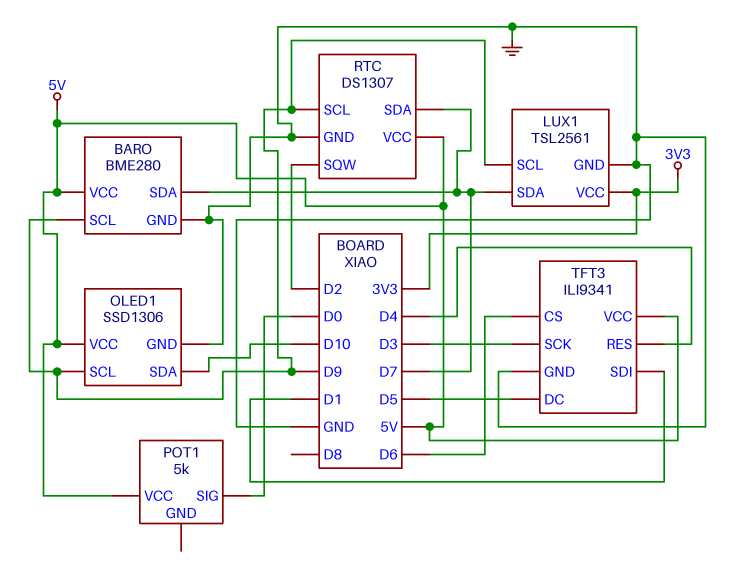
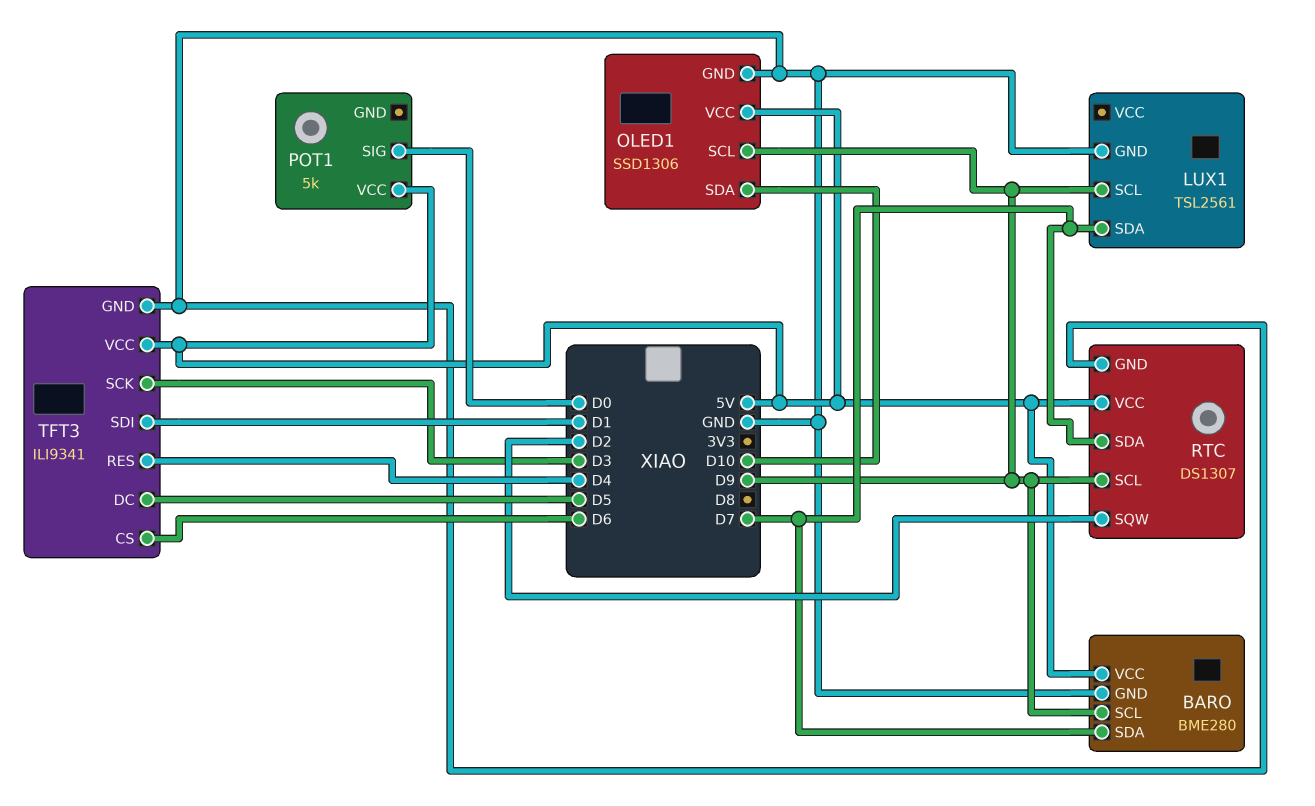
LUX1 pin VCC: 3V3 -> none

